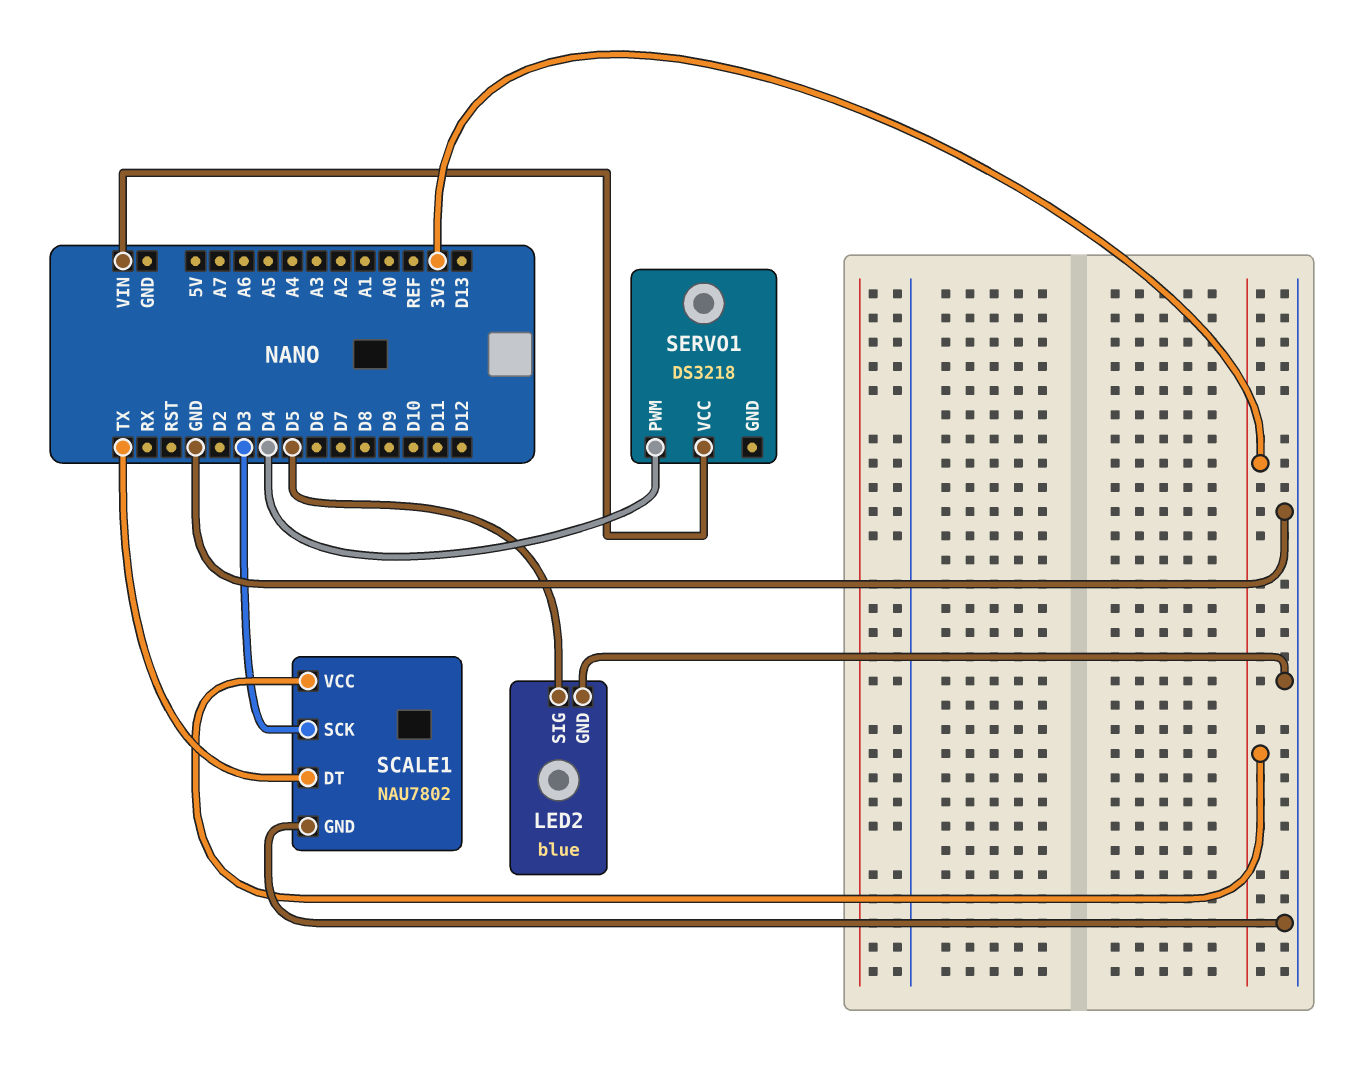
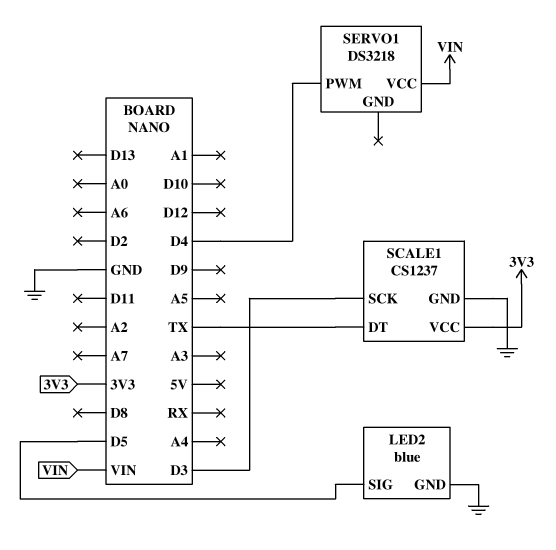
SCALE1: NAU7802 -> CS1237

